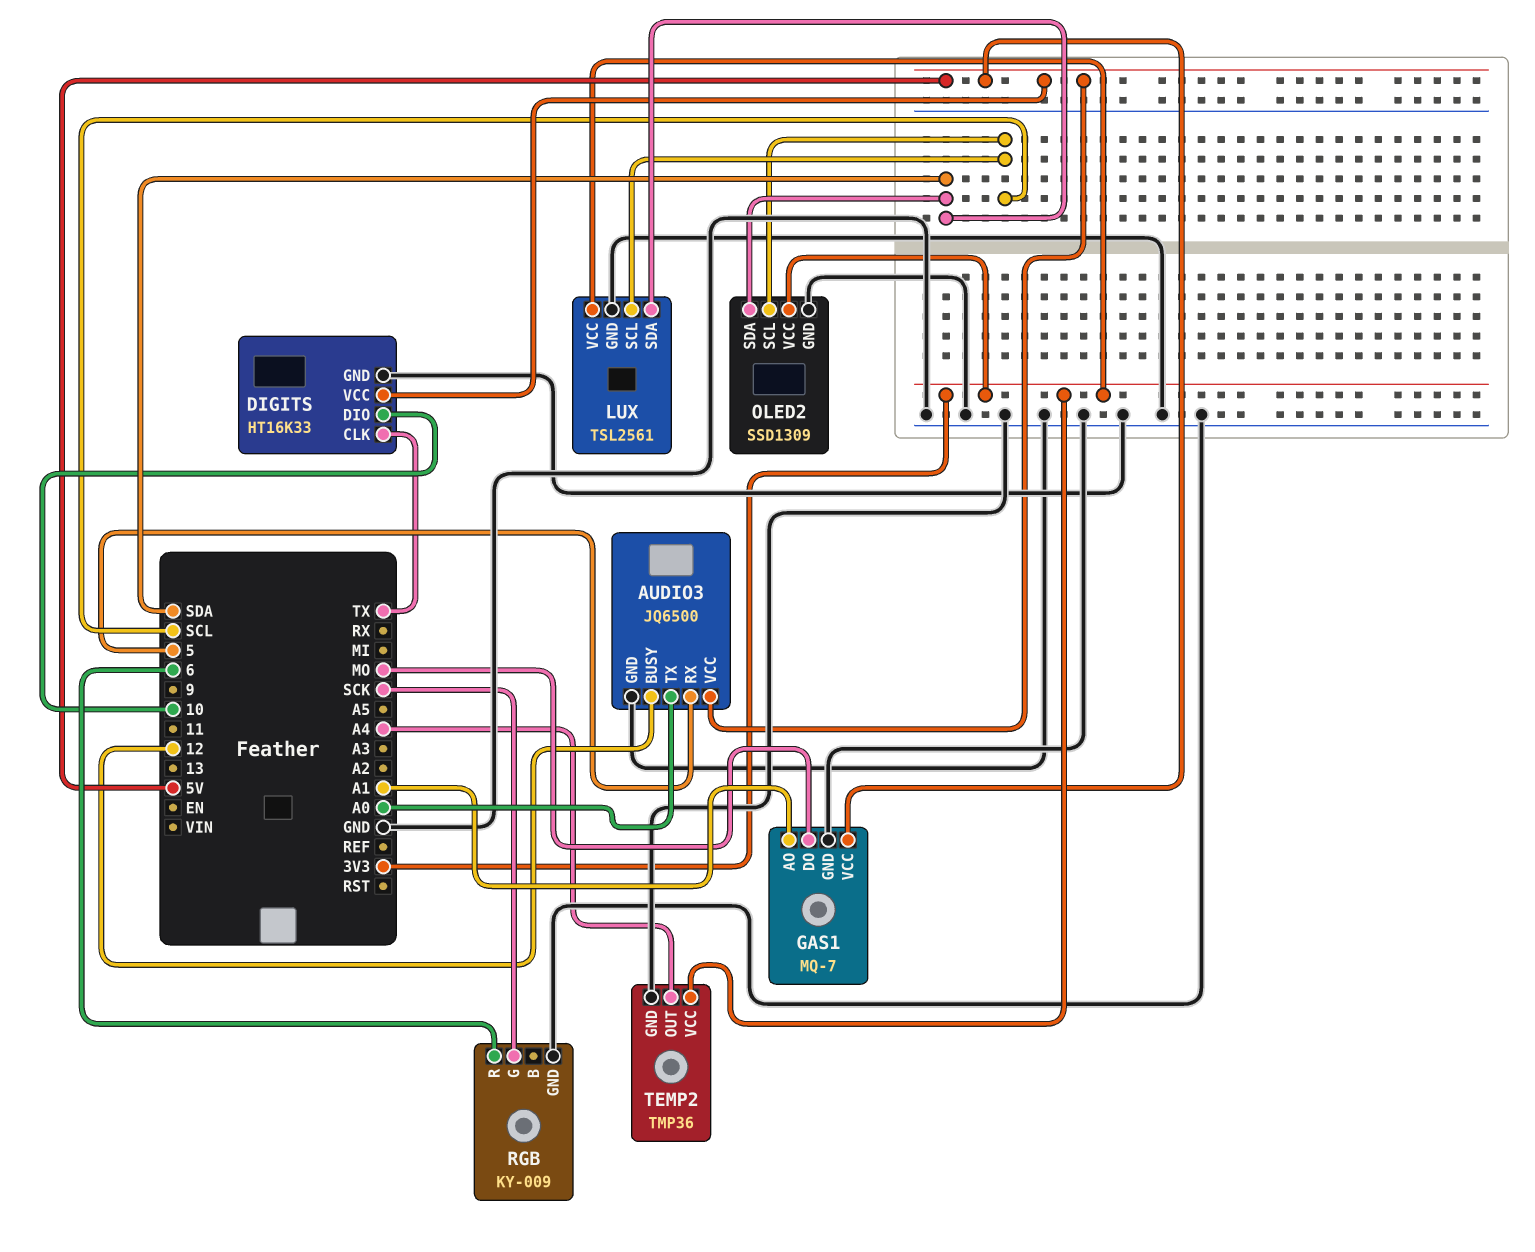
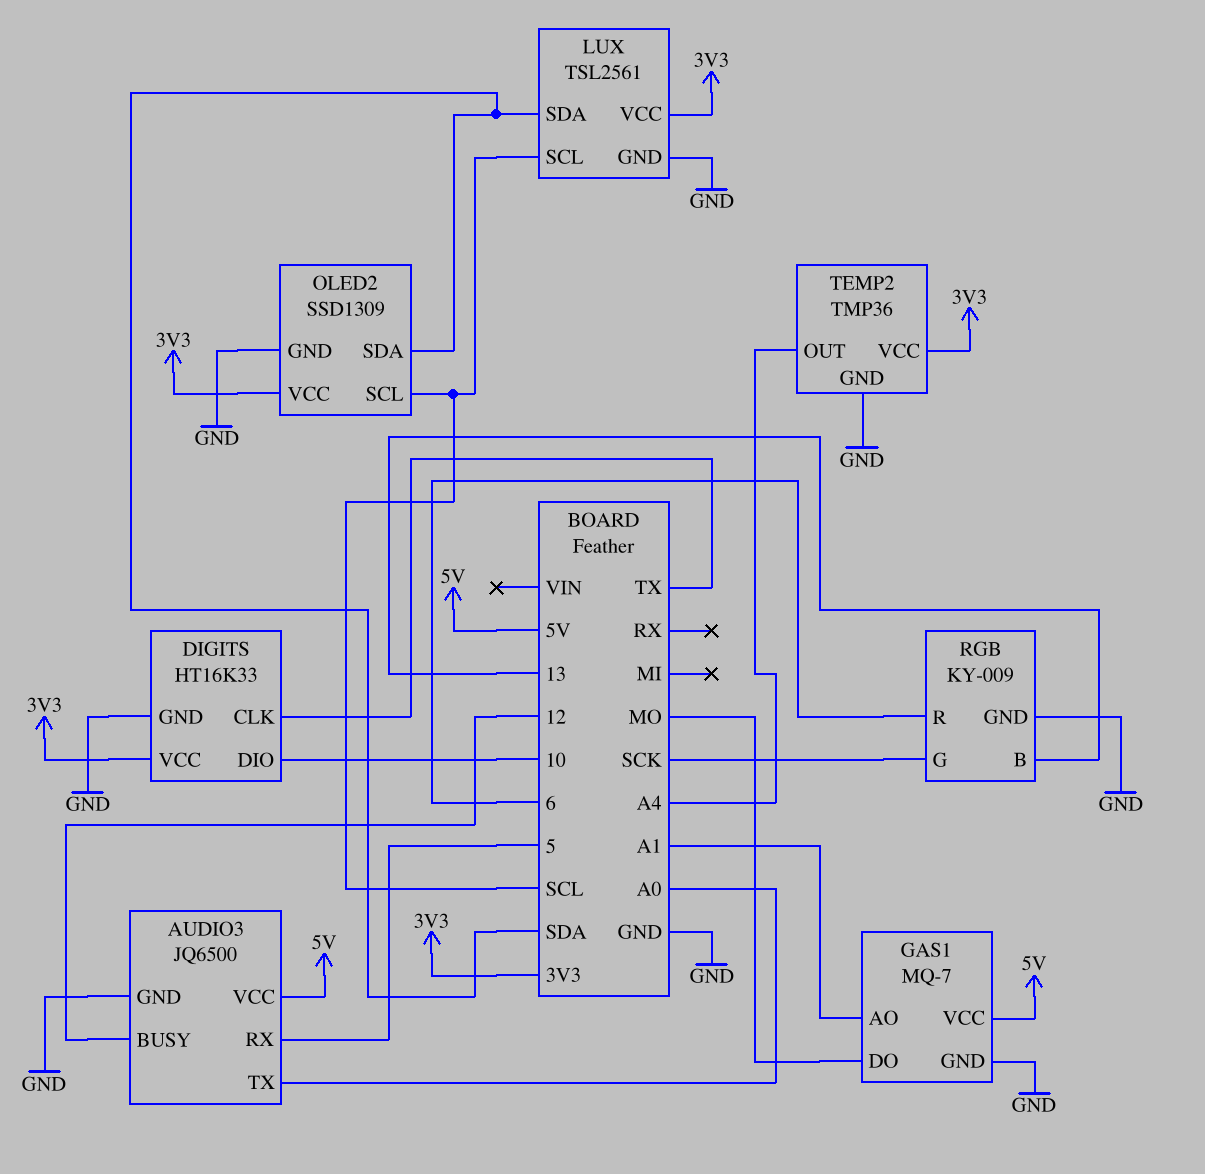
DIGITS pin VCC: 5V -> 3V3
RGB pin B: none -> 13

